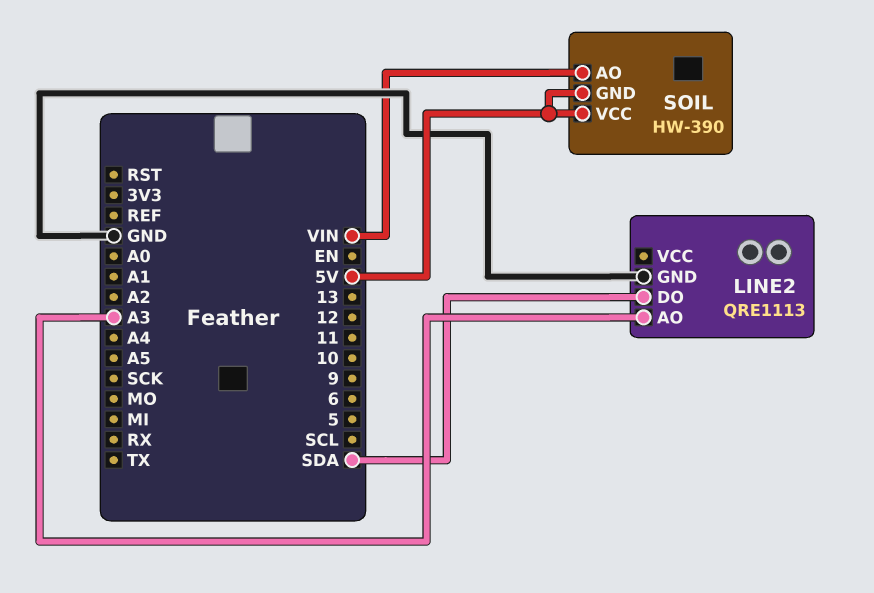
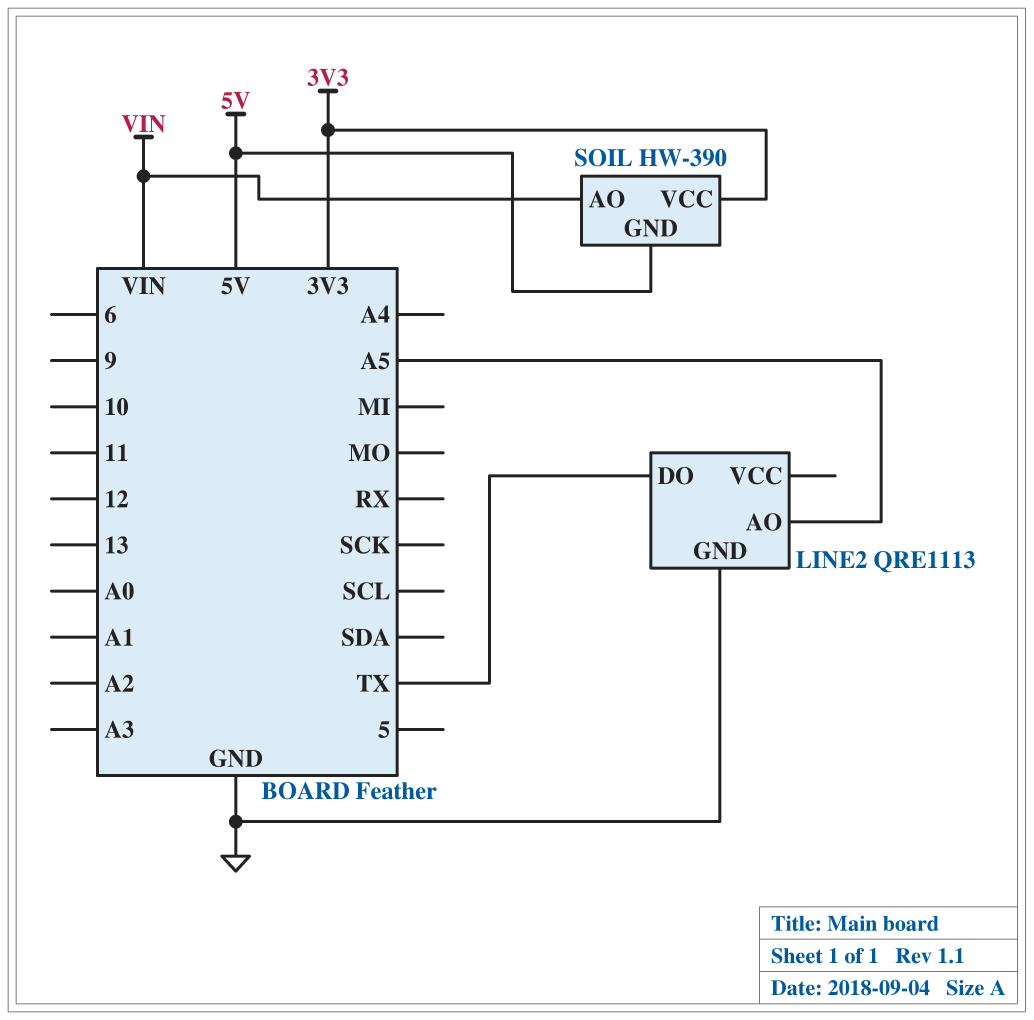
LINE2 pin AO: A3 -> A5
LINE2 pin DO: SDA -> TX
SOIL pin VCC: 5V -> 3V3

